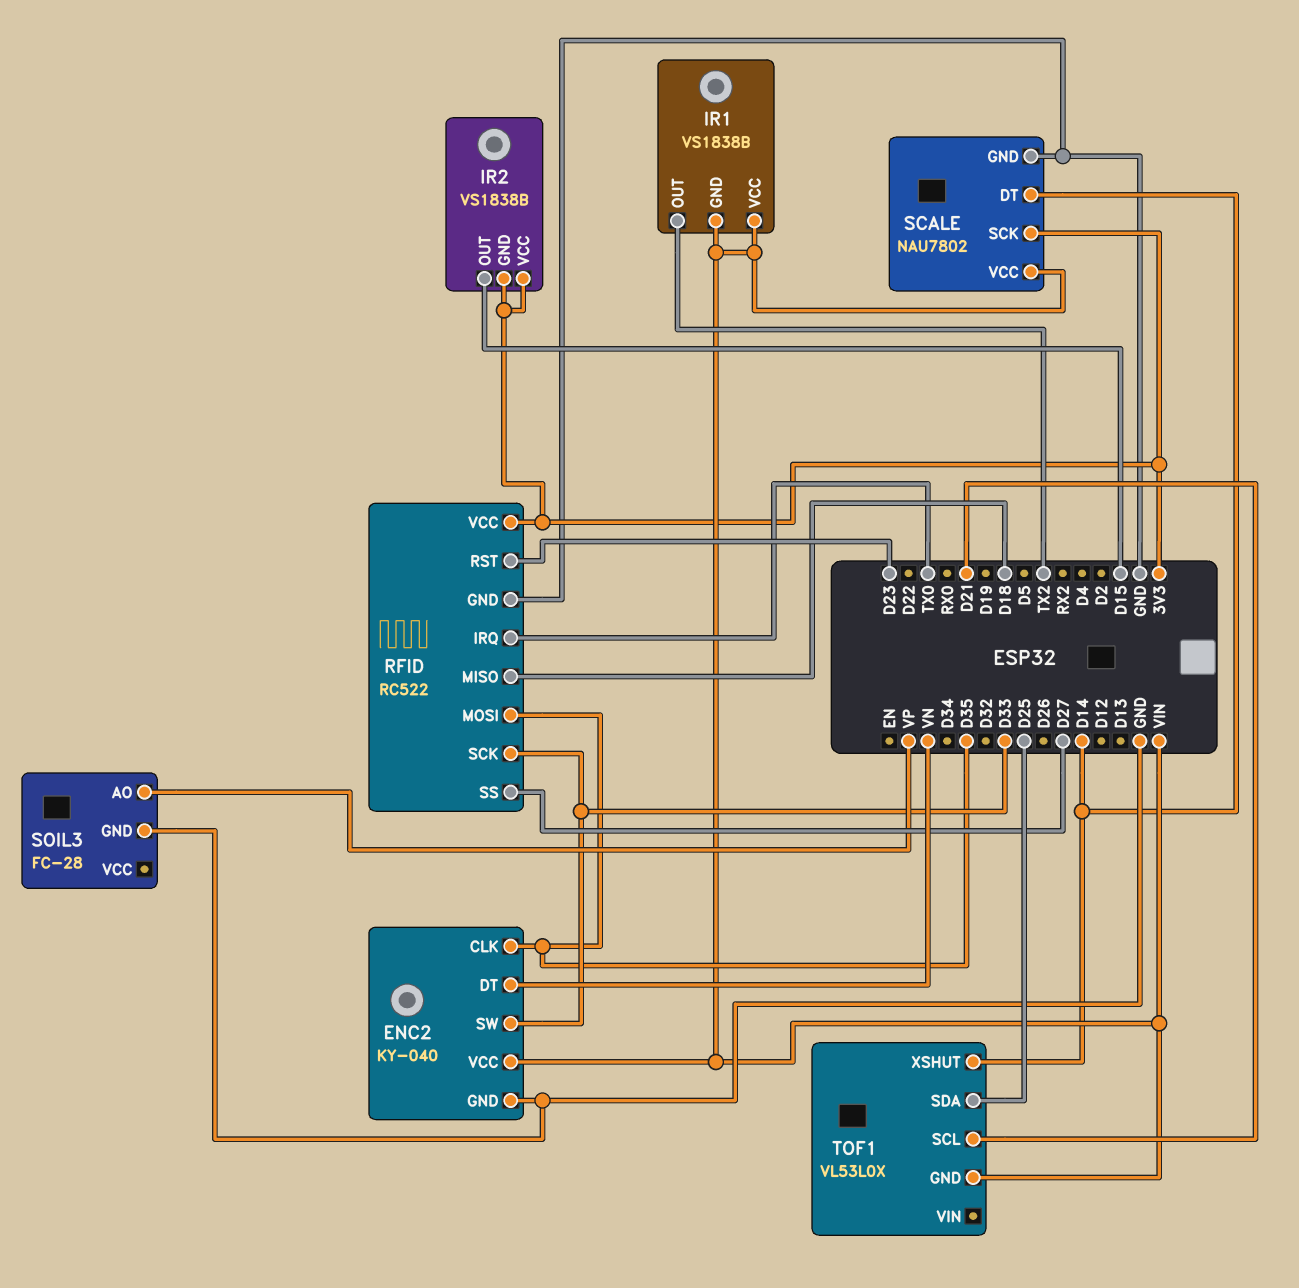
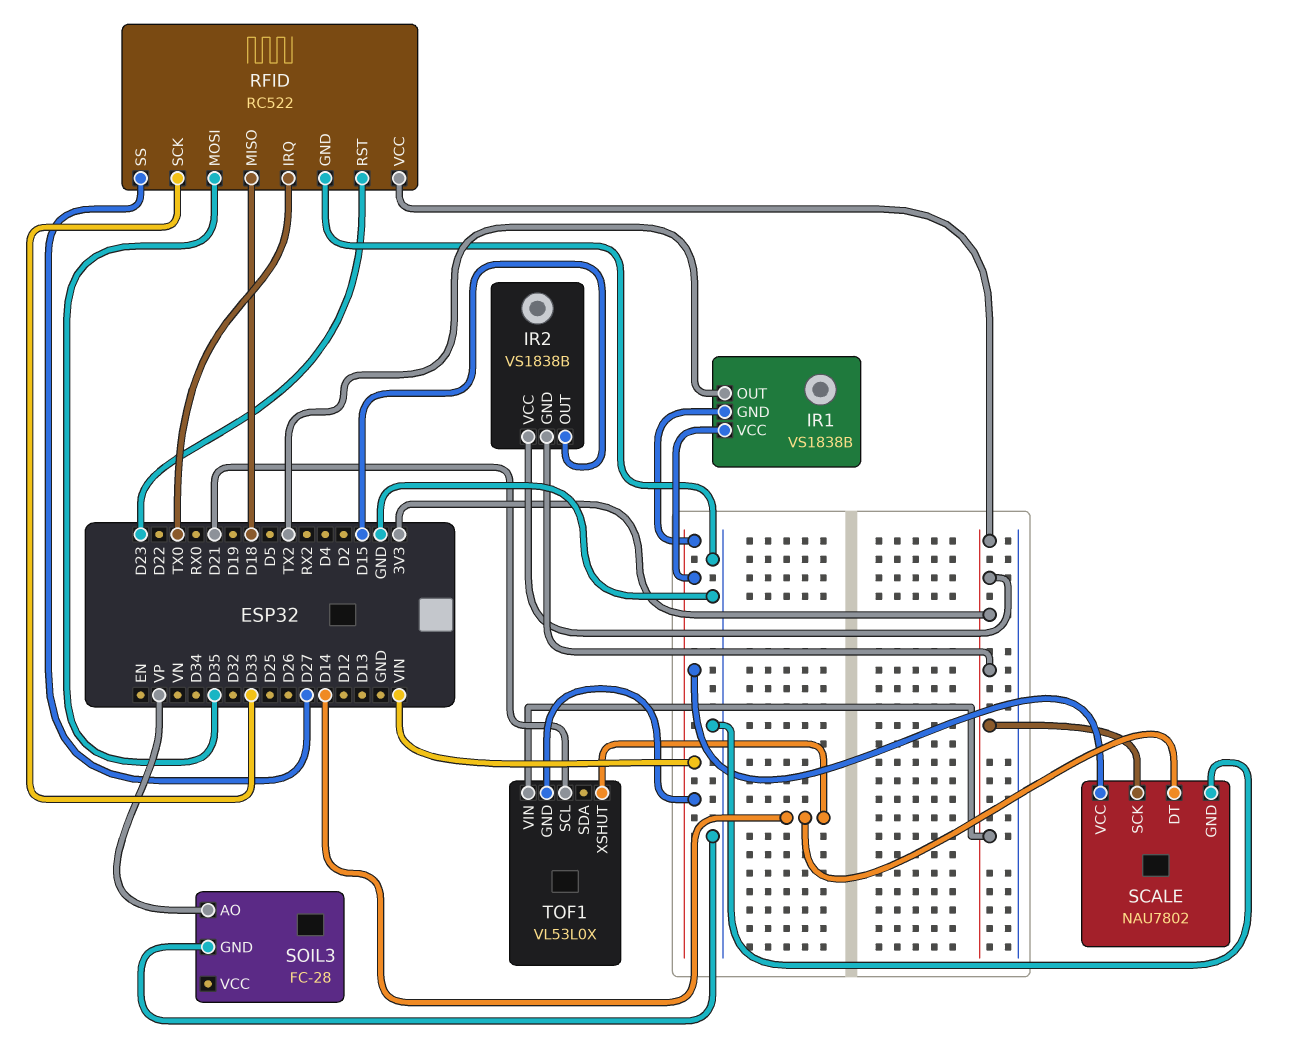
ENC2: KY-040 -> none
ENC2 pin CLK: D35 -> none
ENC2 pin DT: VN -> none
ENC2 pin GND: GND -> none
ENC2 pin SW: D33 -> none
ENC2 pin VCC: VIN -> none
TOF1 pin SDA: D25 -> none
TOF1 pin VIN: none -> 3V3

